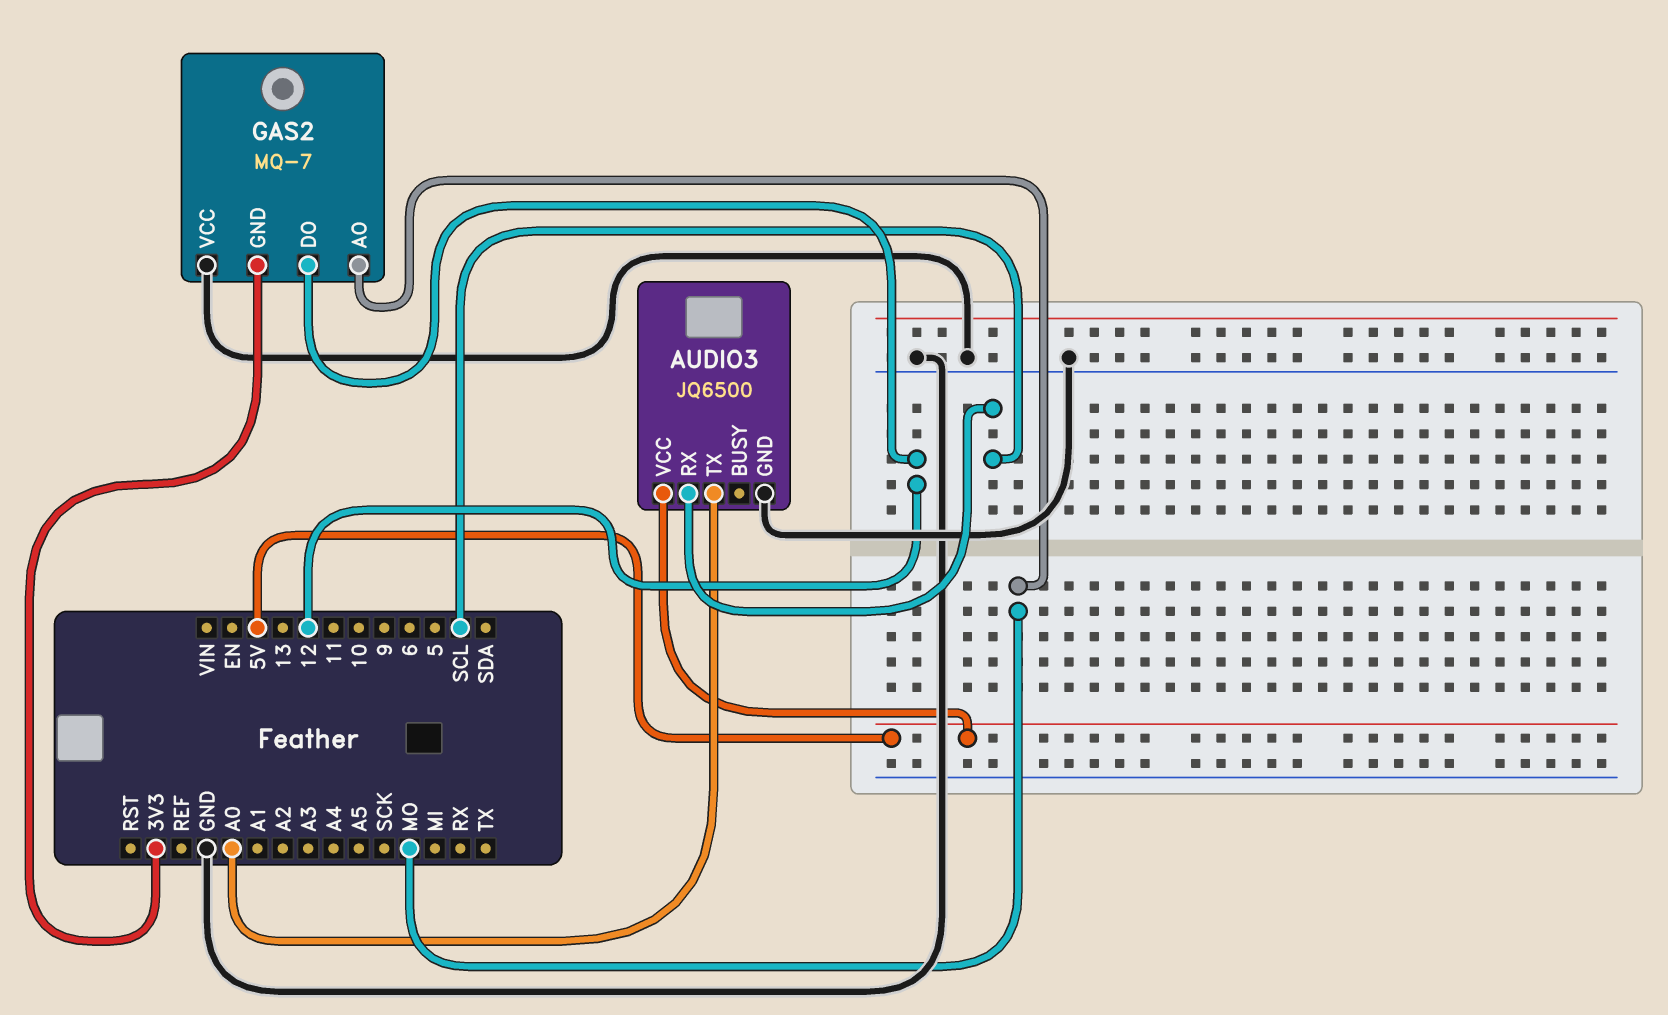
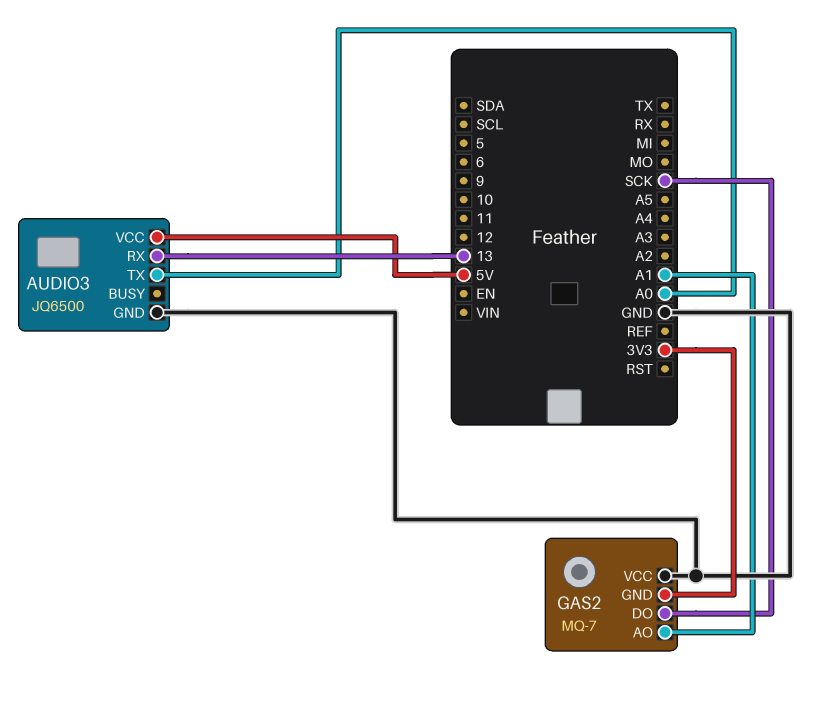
AUDIO3 pin RX: SCL -> 13
GAS2 pin AO: MO -> A1
GAS2 pin DO: 12 -> SCK

